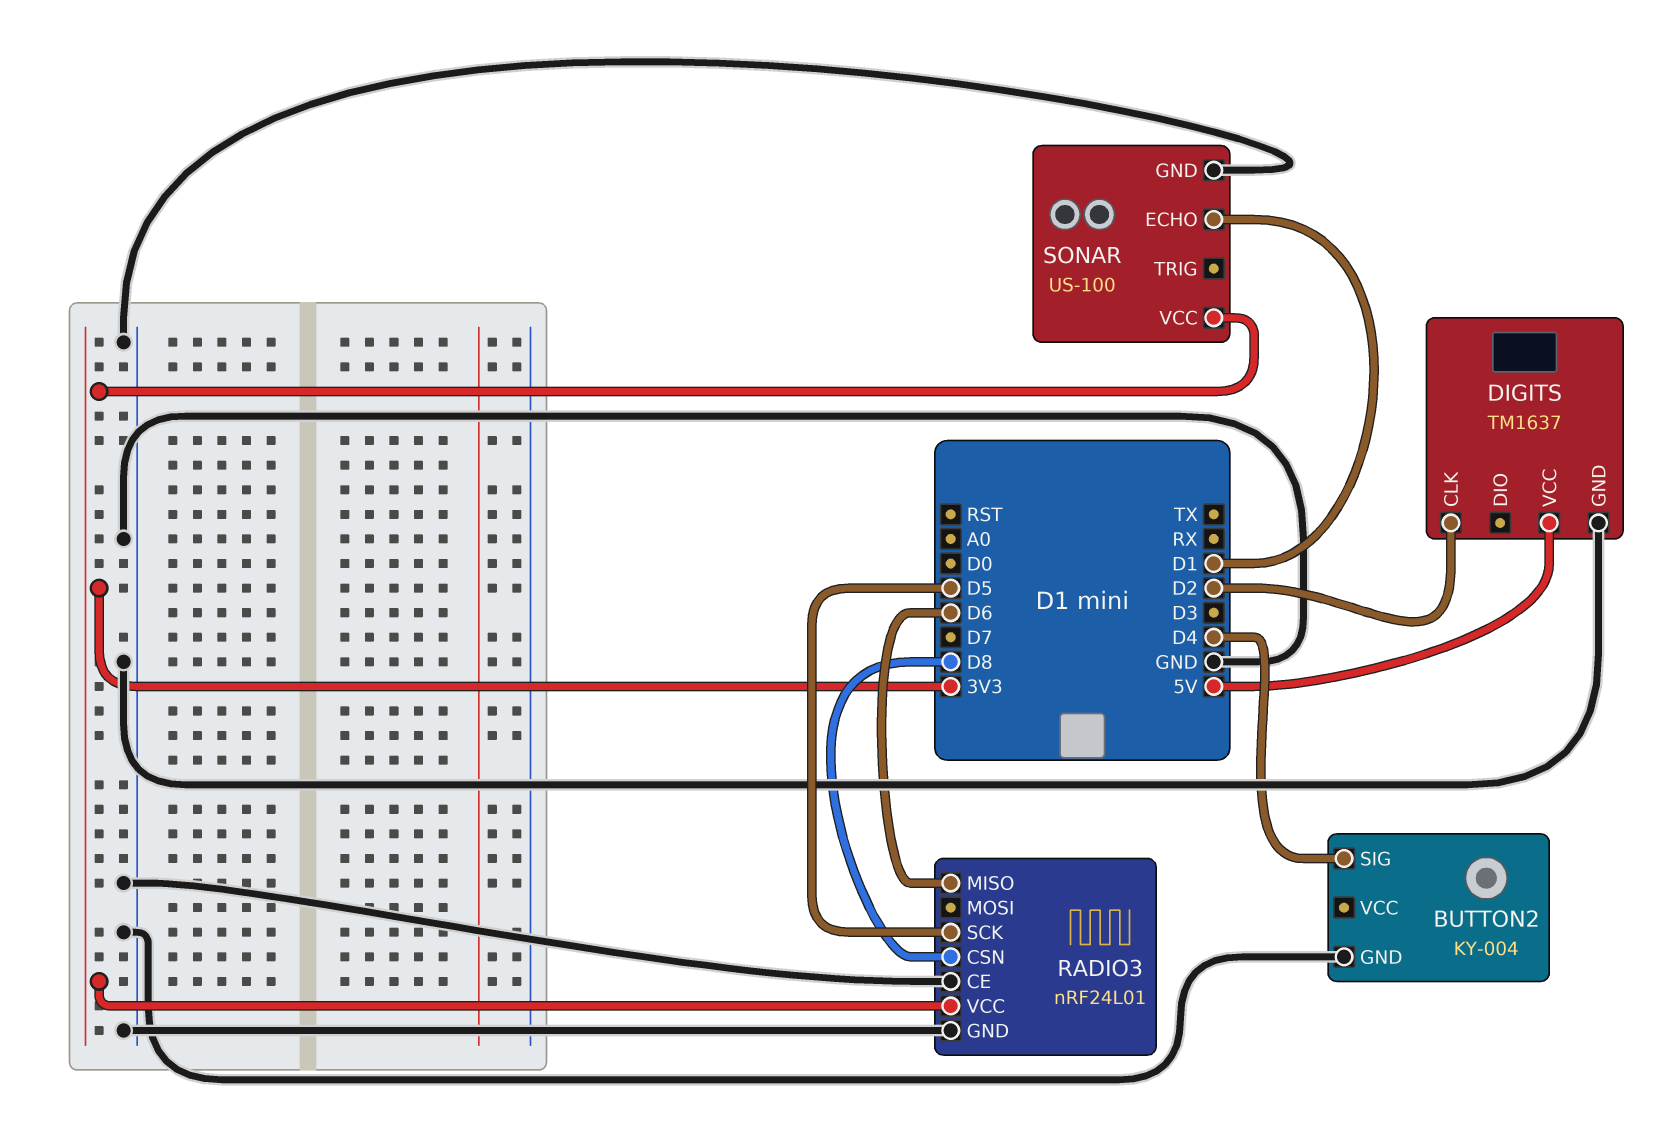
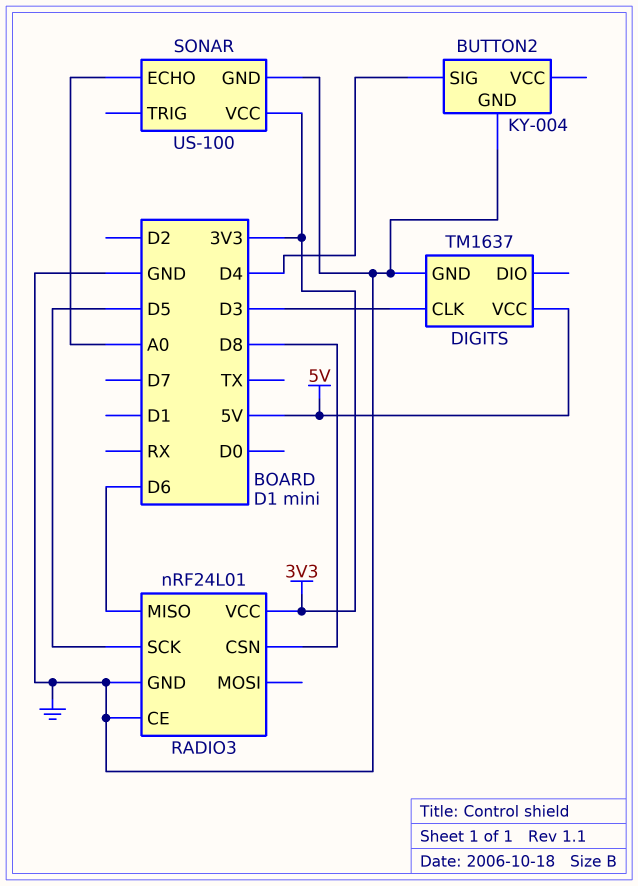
DIGITS pin CLK: D2 -> D3
SONAR pin ECHO: D1 -> A0

